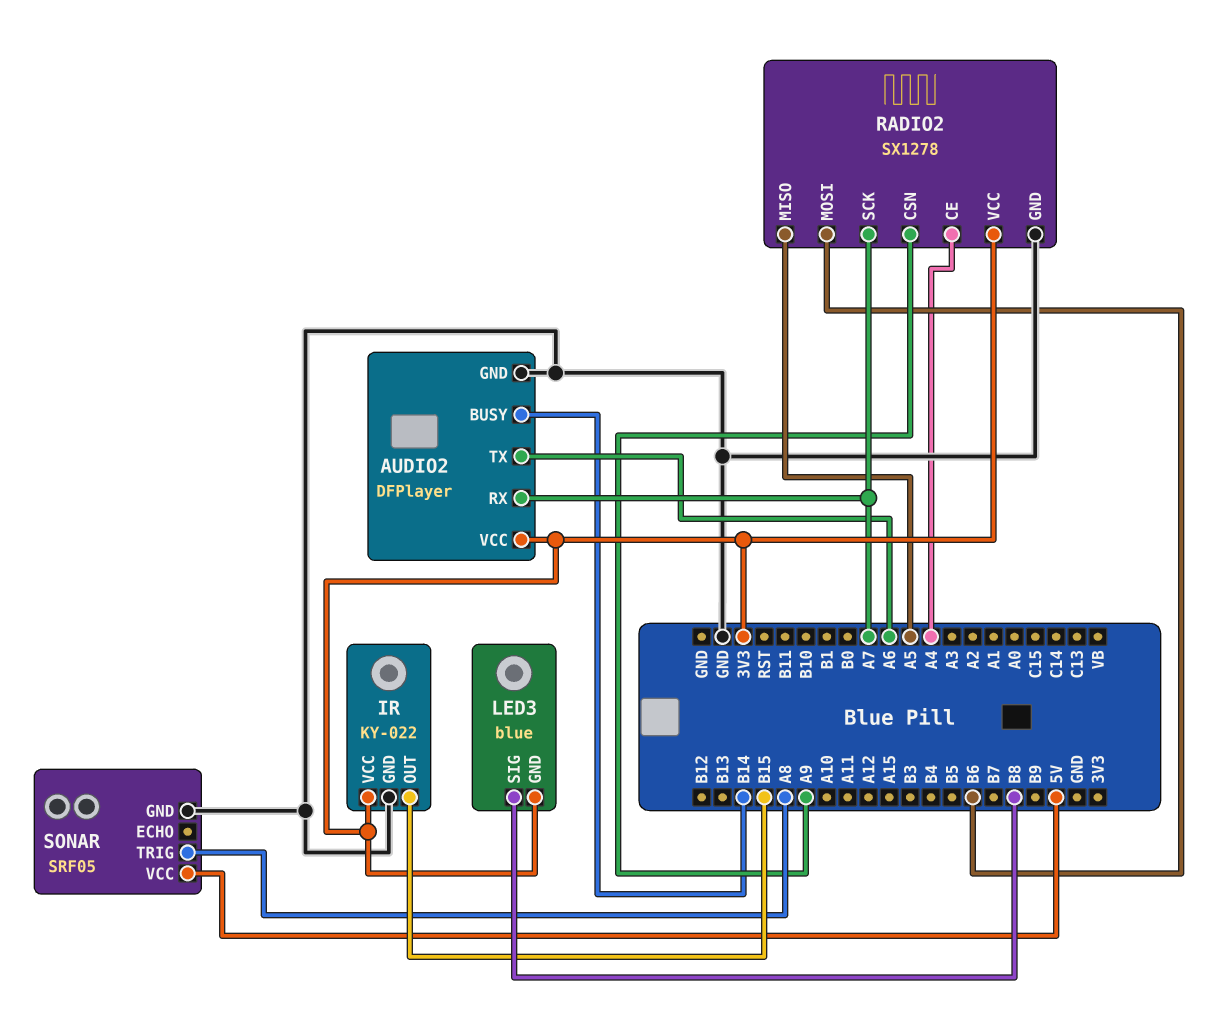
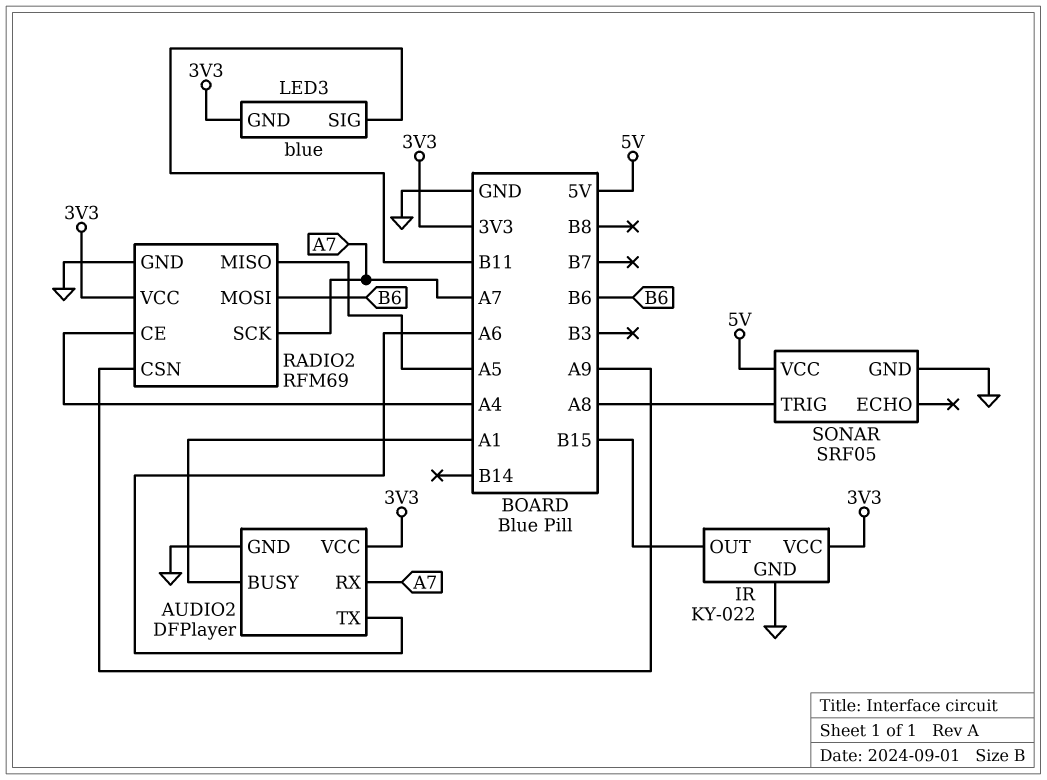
AUDIO2 pin BUSY: B14 -> A1
LED3 pin SIG: B8 -> B11
RADIO2: SX1278 -> RFM69

